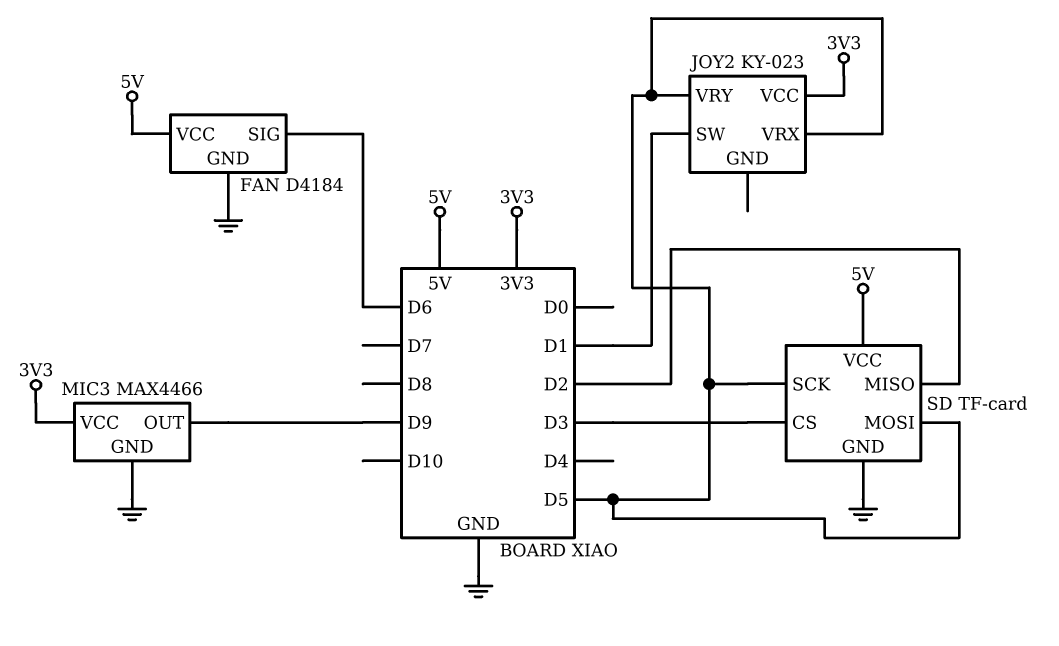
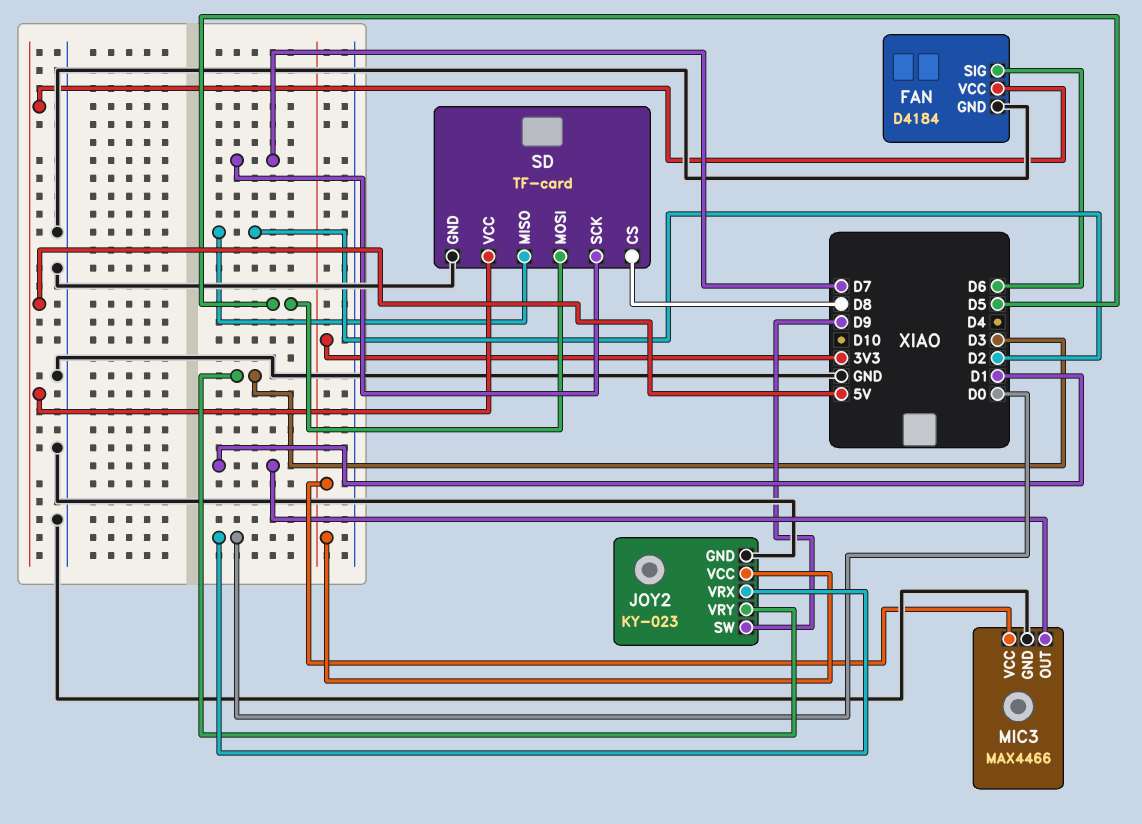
JOY2 pin GND: none -> GND
JOY2 pin SW: D1 -> D9
JOY2 pin VRX: D5 -> D0
JOY2 pin VRY: D5 -> D3
MIC3 pin OUT: D9 -> D1
SD pin CS: D3 -> D8
SD pin SCK: D5 -> D7

